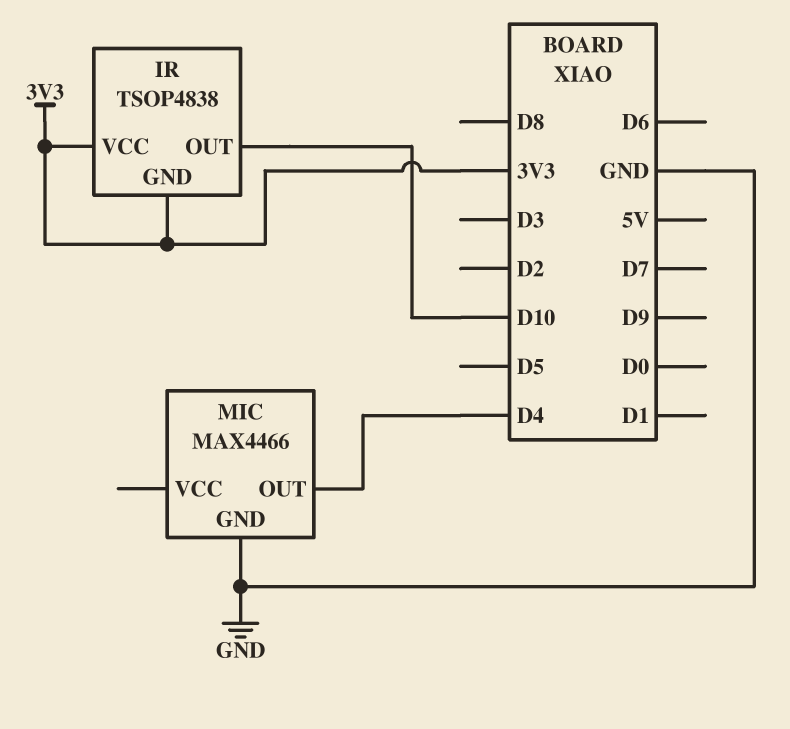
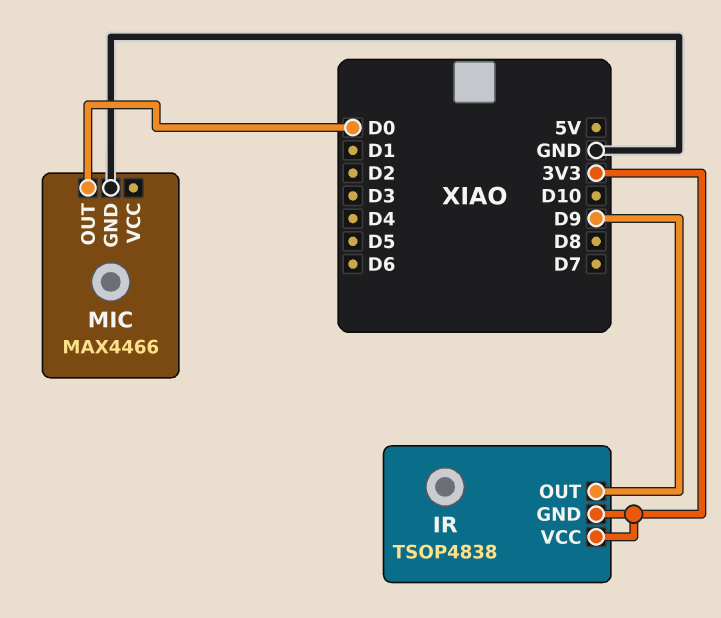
IR pin OUT: D10 -> D9
MIC pin OUT: D4 -> D0

